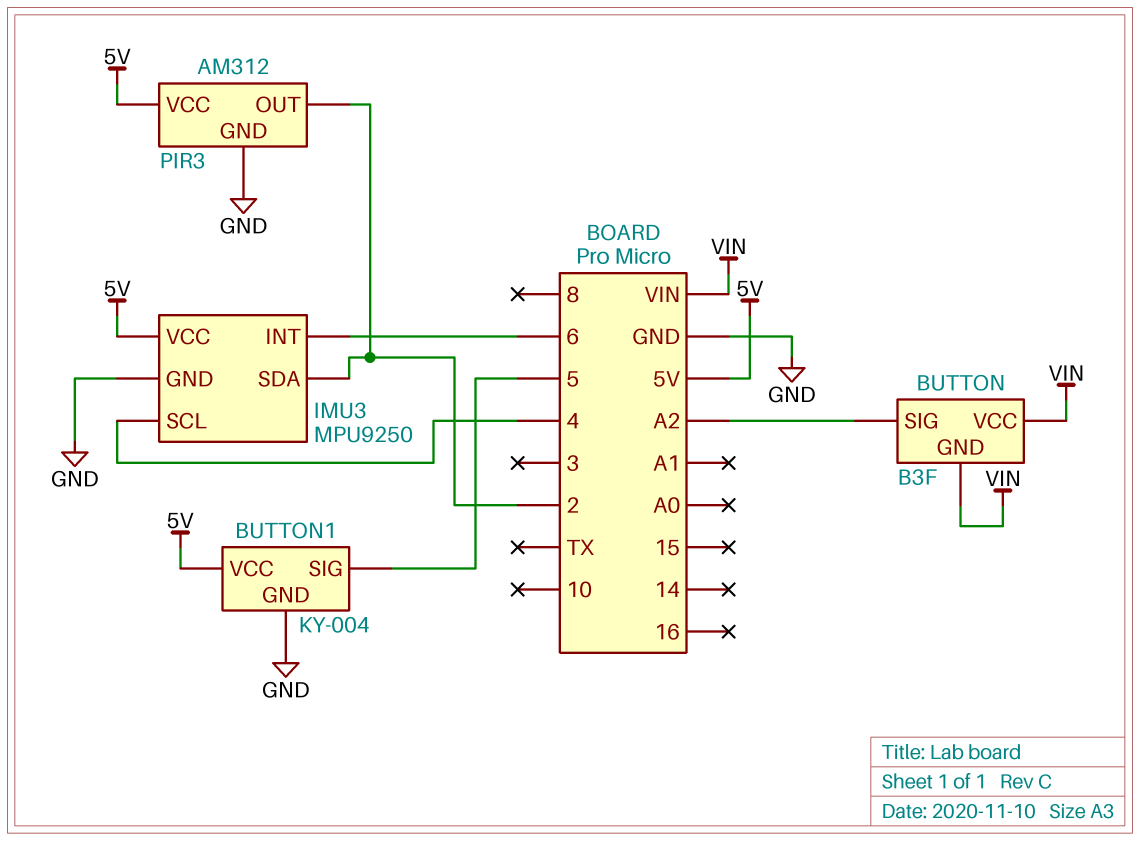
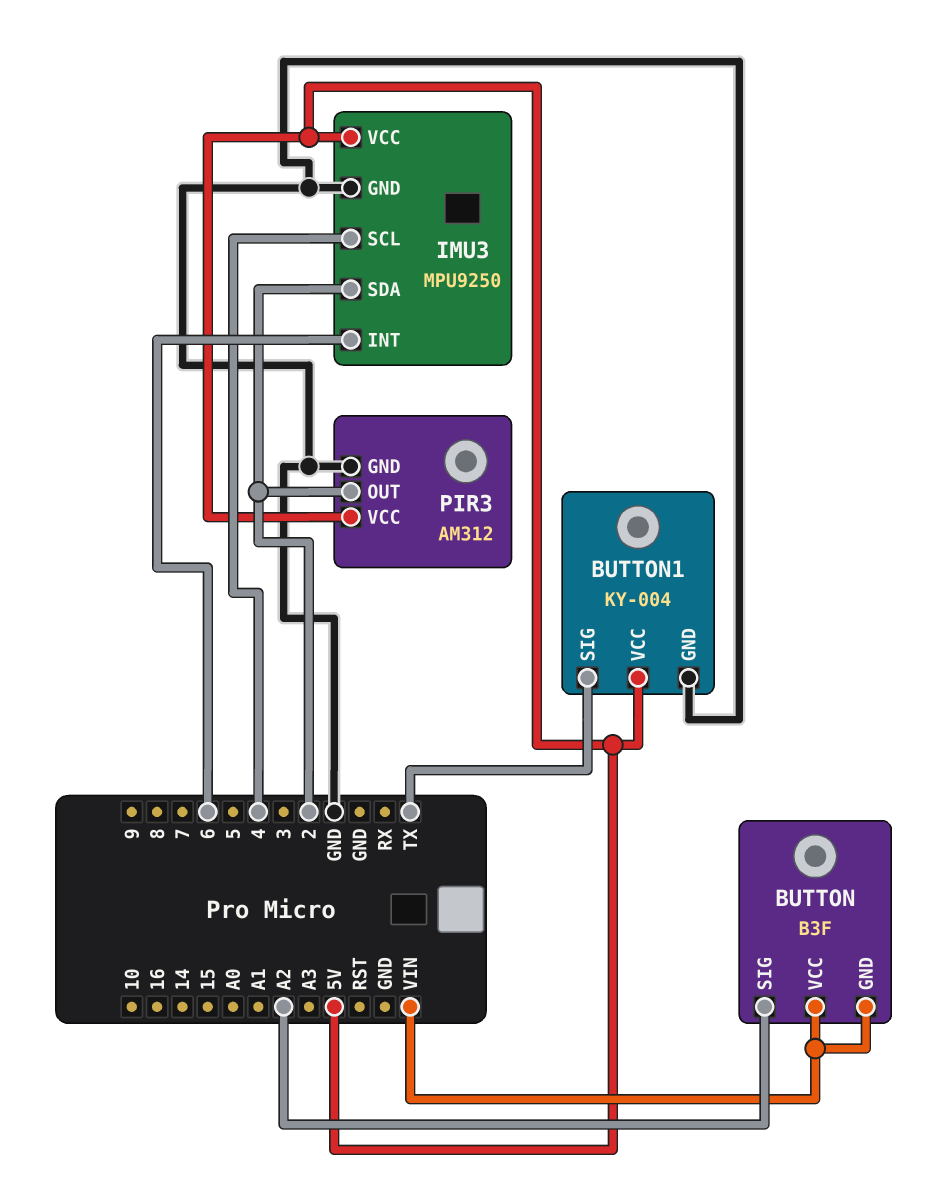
BUTTON1 pin SIG: 5 -> TX

